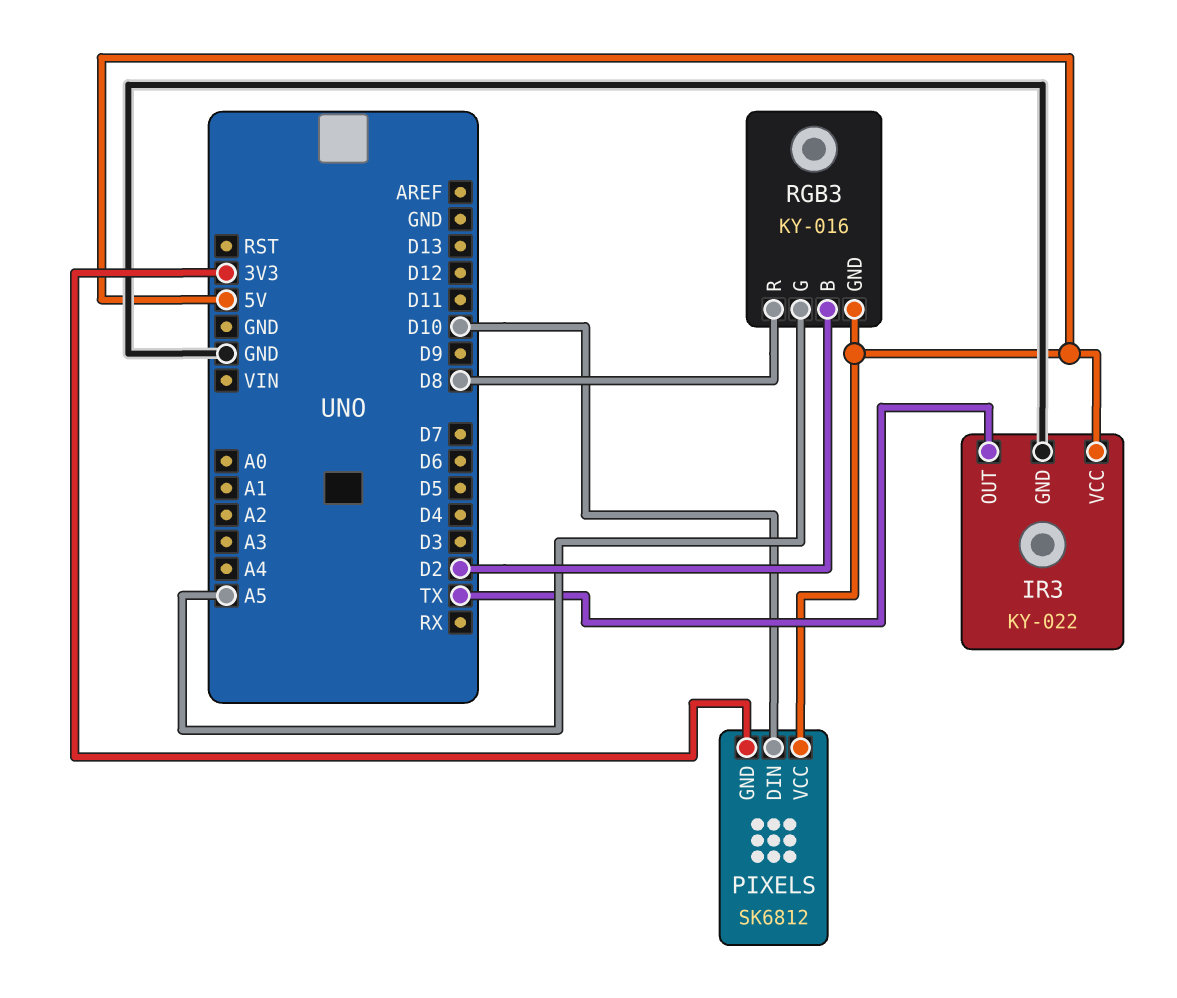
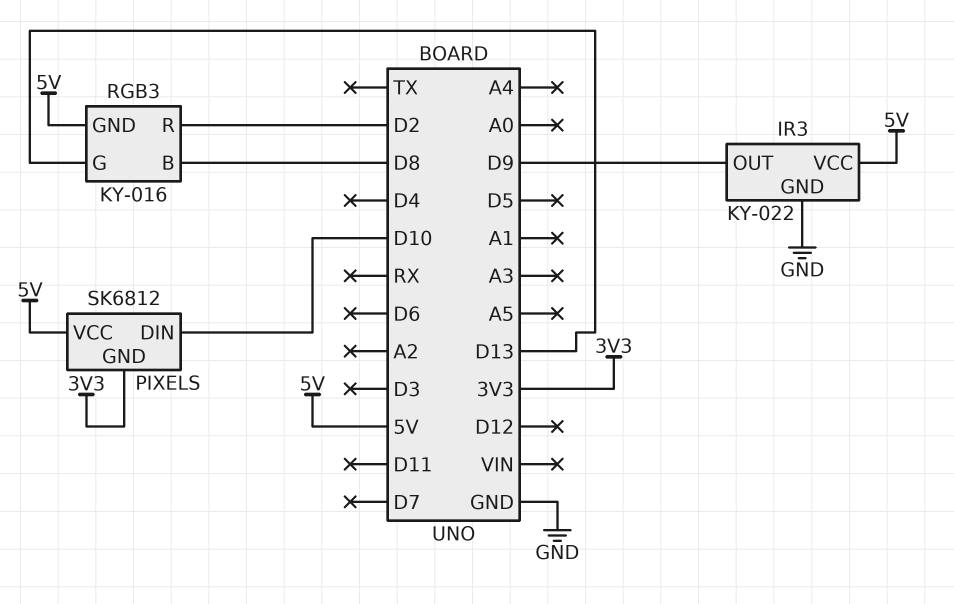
IR3 pin OUT: TX -> D9
RGB3 pin B: D2 -> D8
RGB3 pin G: A5 -> D13
RGB3 pin R: D8 -> D2

